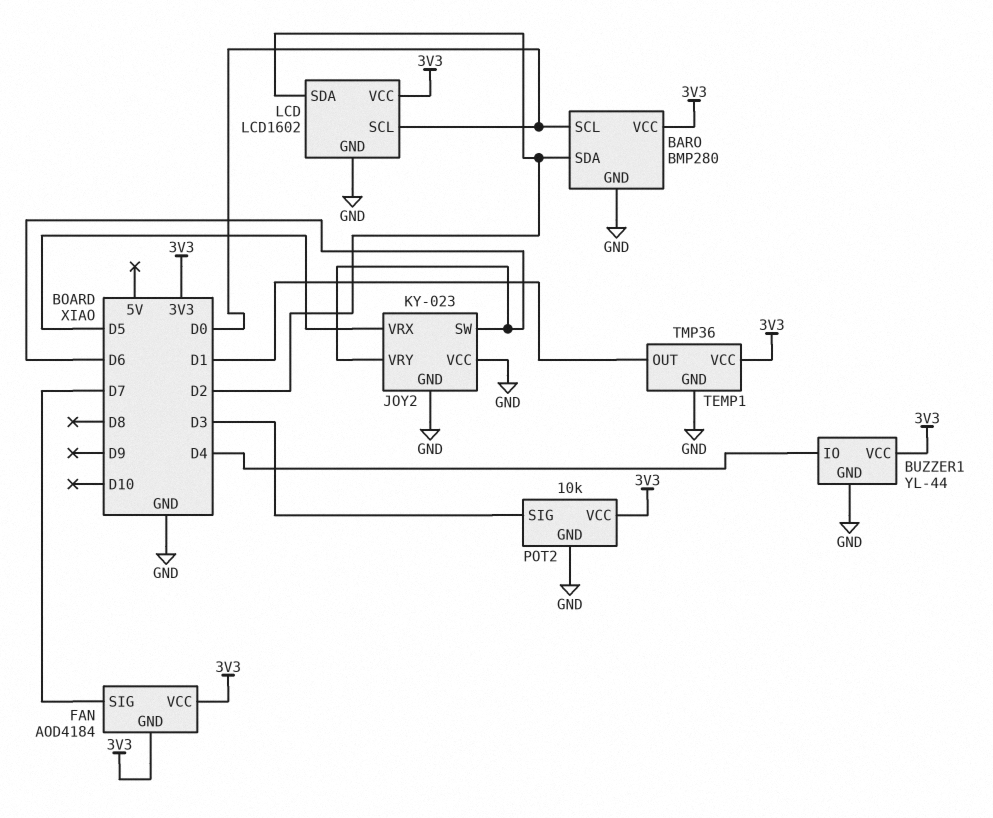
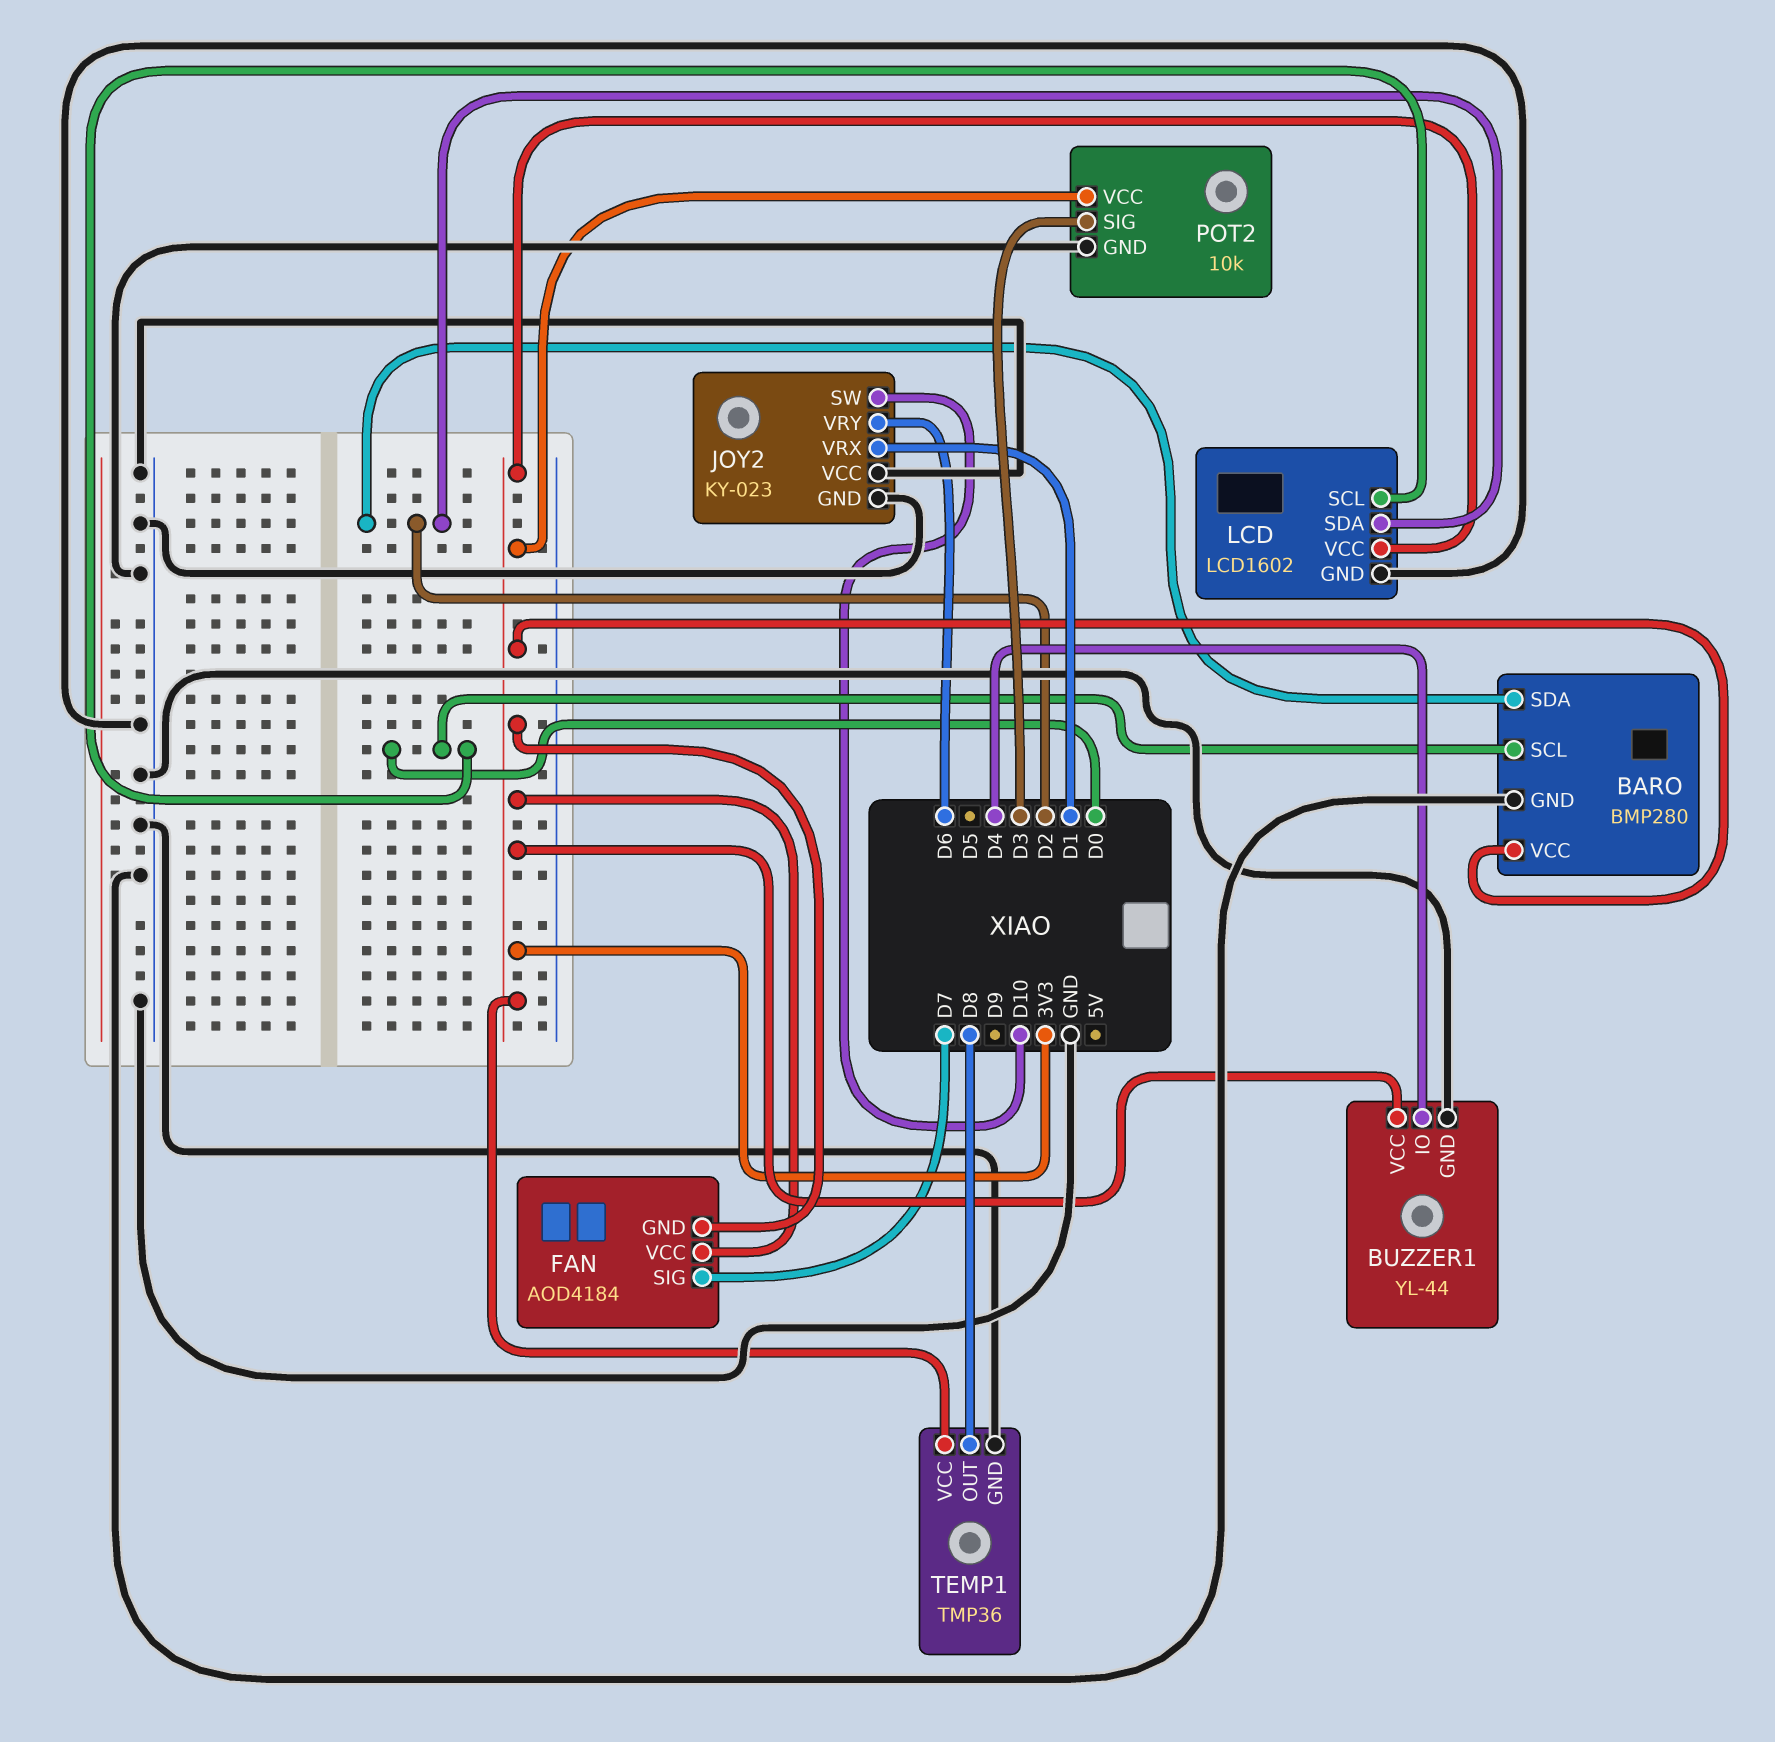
JOY2 pin SW: D6 -> D10
JOY2 pin VRX: D5 -> D1
TEMP1 pin OUT: D1 -> D8

